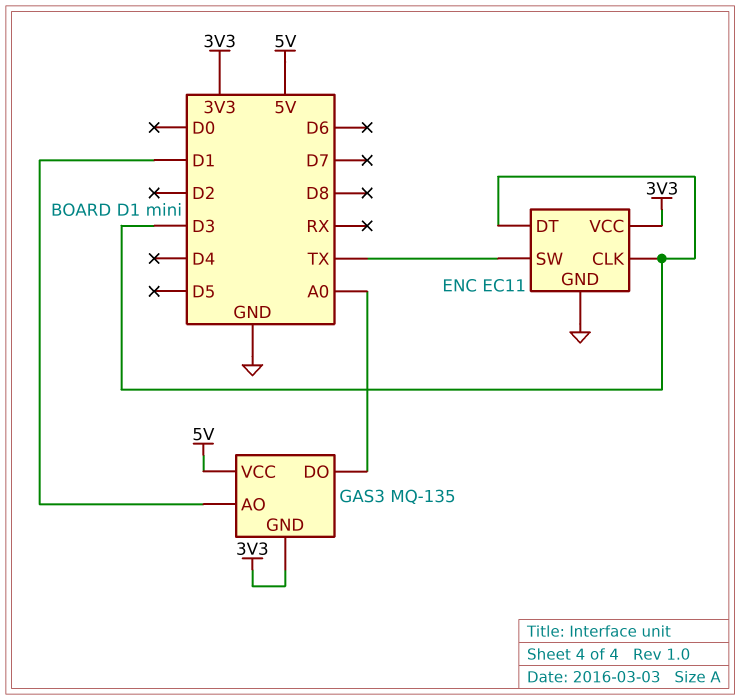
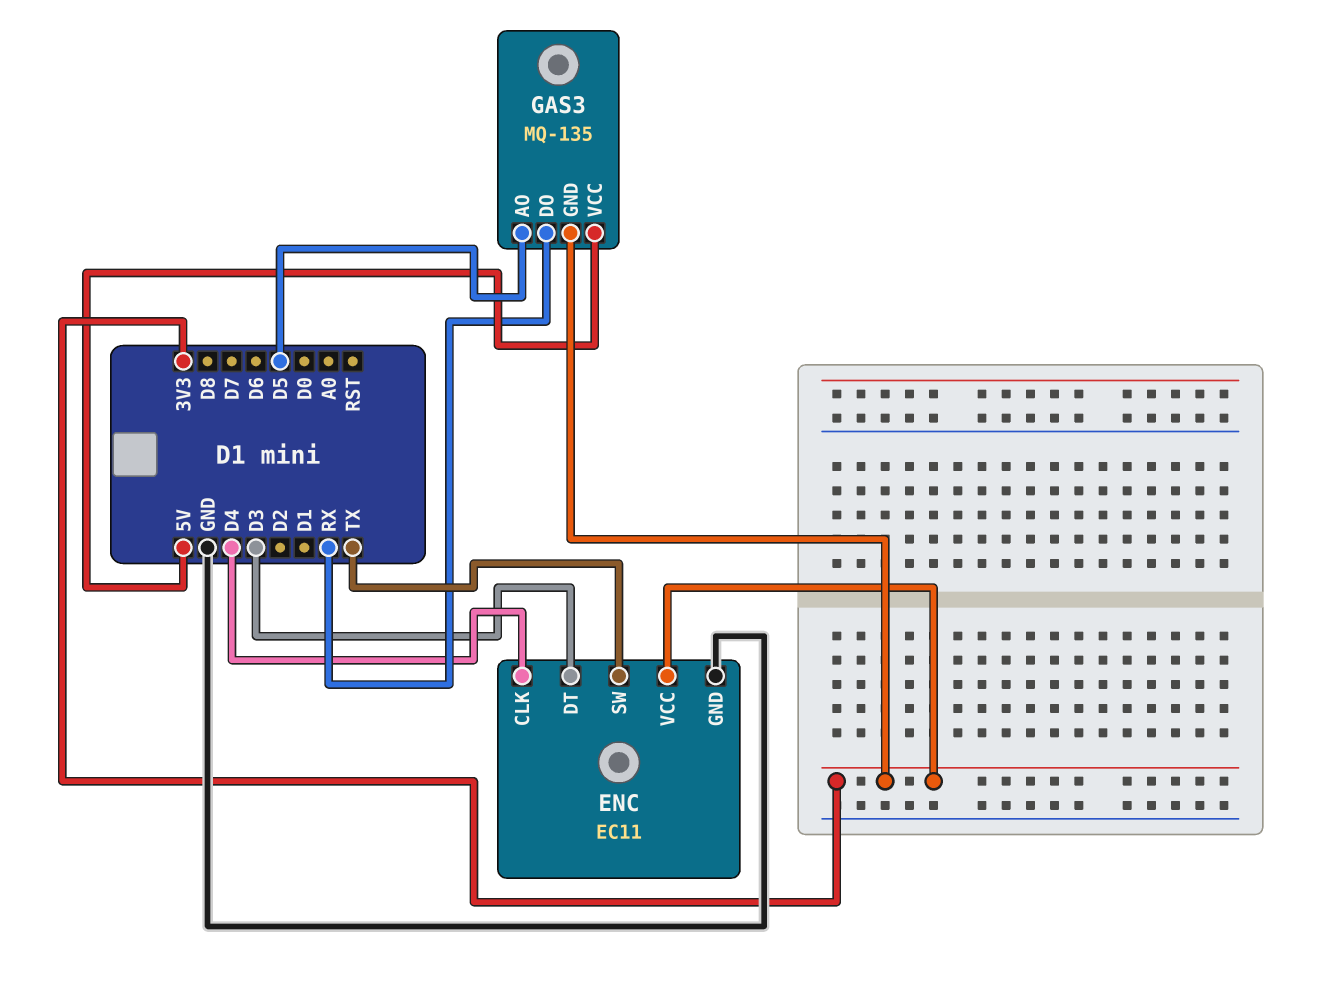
ENC pin CLK: D3 -> D4
GAS3 pin AO: D1 -> D5
GAS3 pin DO: A0 -> RX

